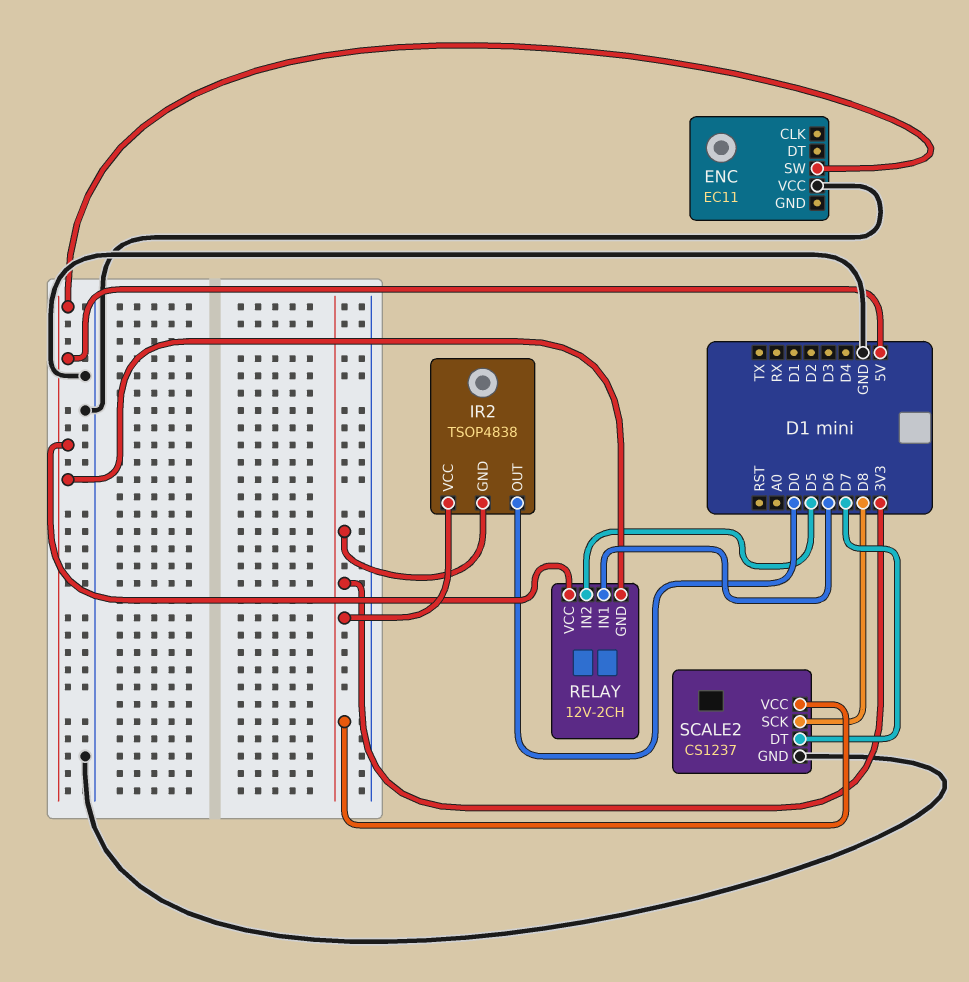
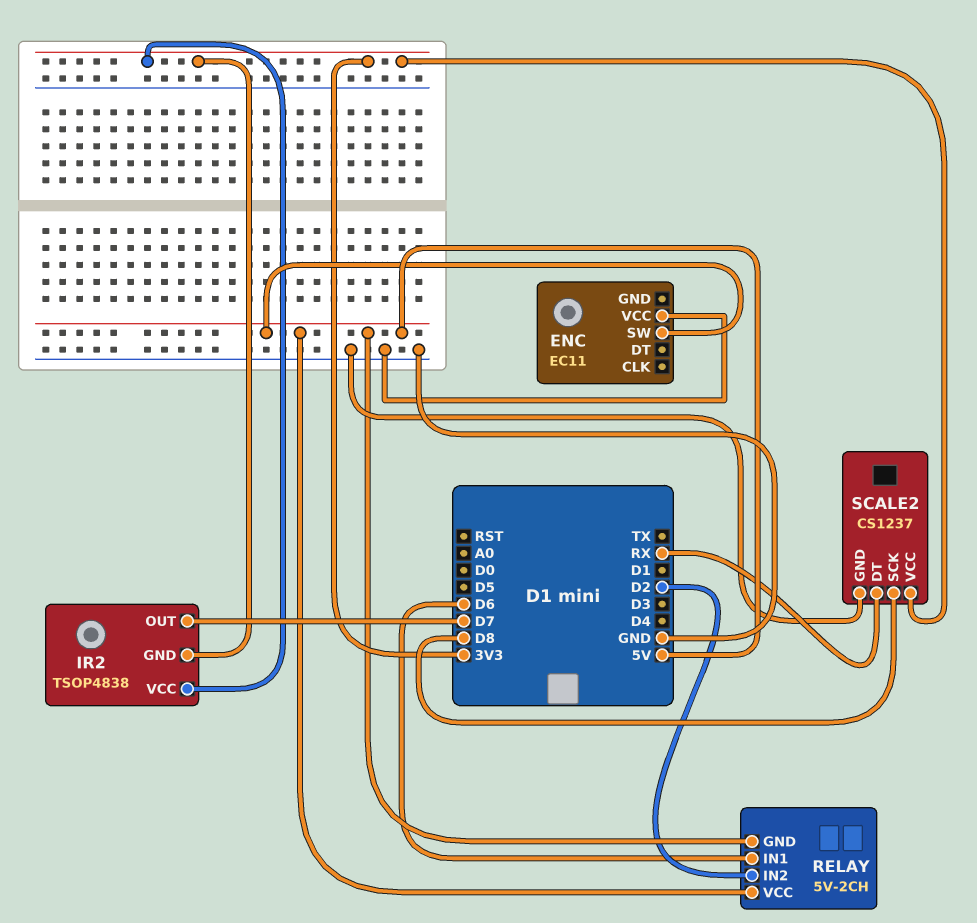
IR2 pin OUT: D0 -> D7
RELAY: 12V-2CH -> 5V-2CH
RELAY pin IN2: D5 -> D2
SCALE2 pin DT: D7 -> RX

